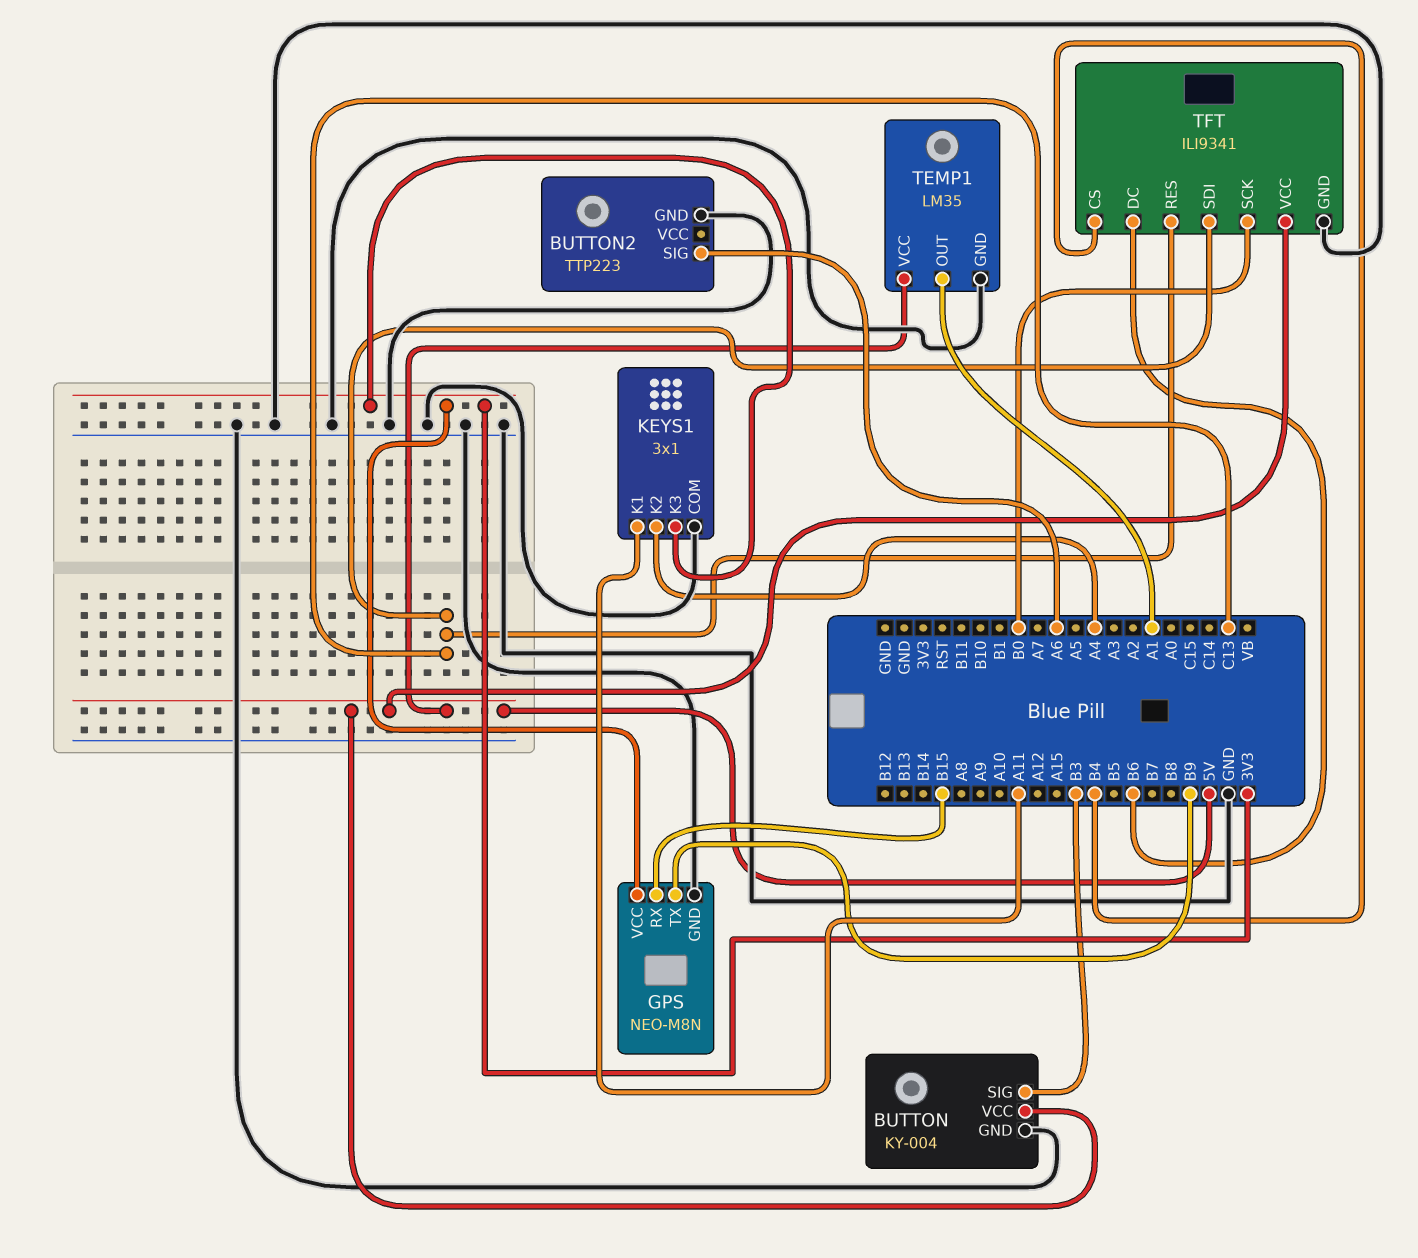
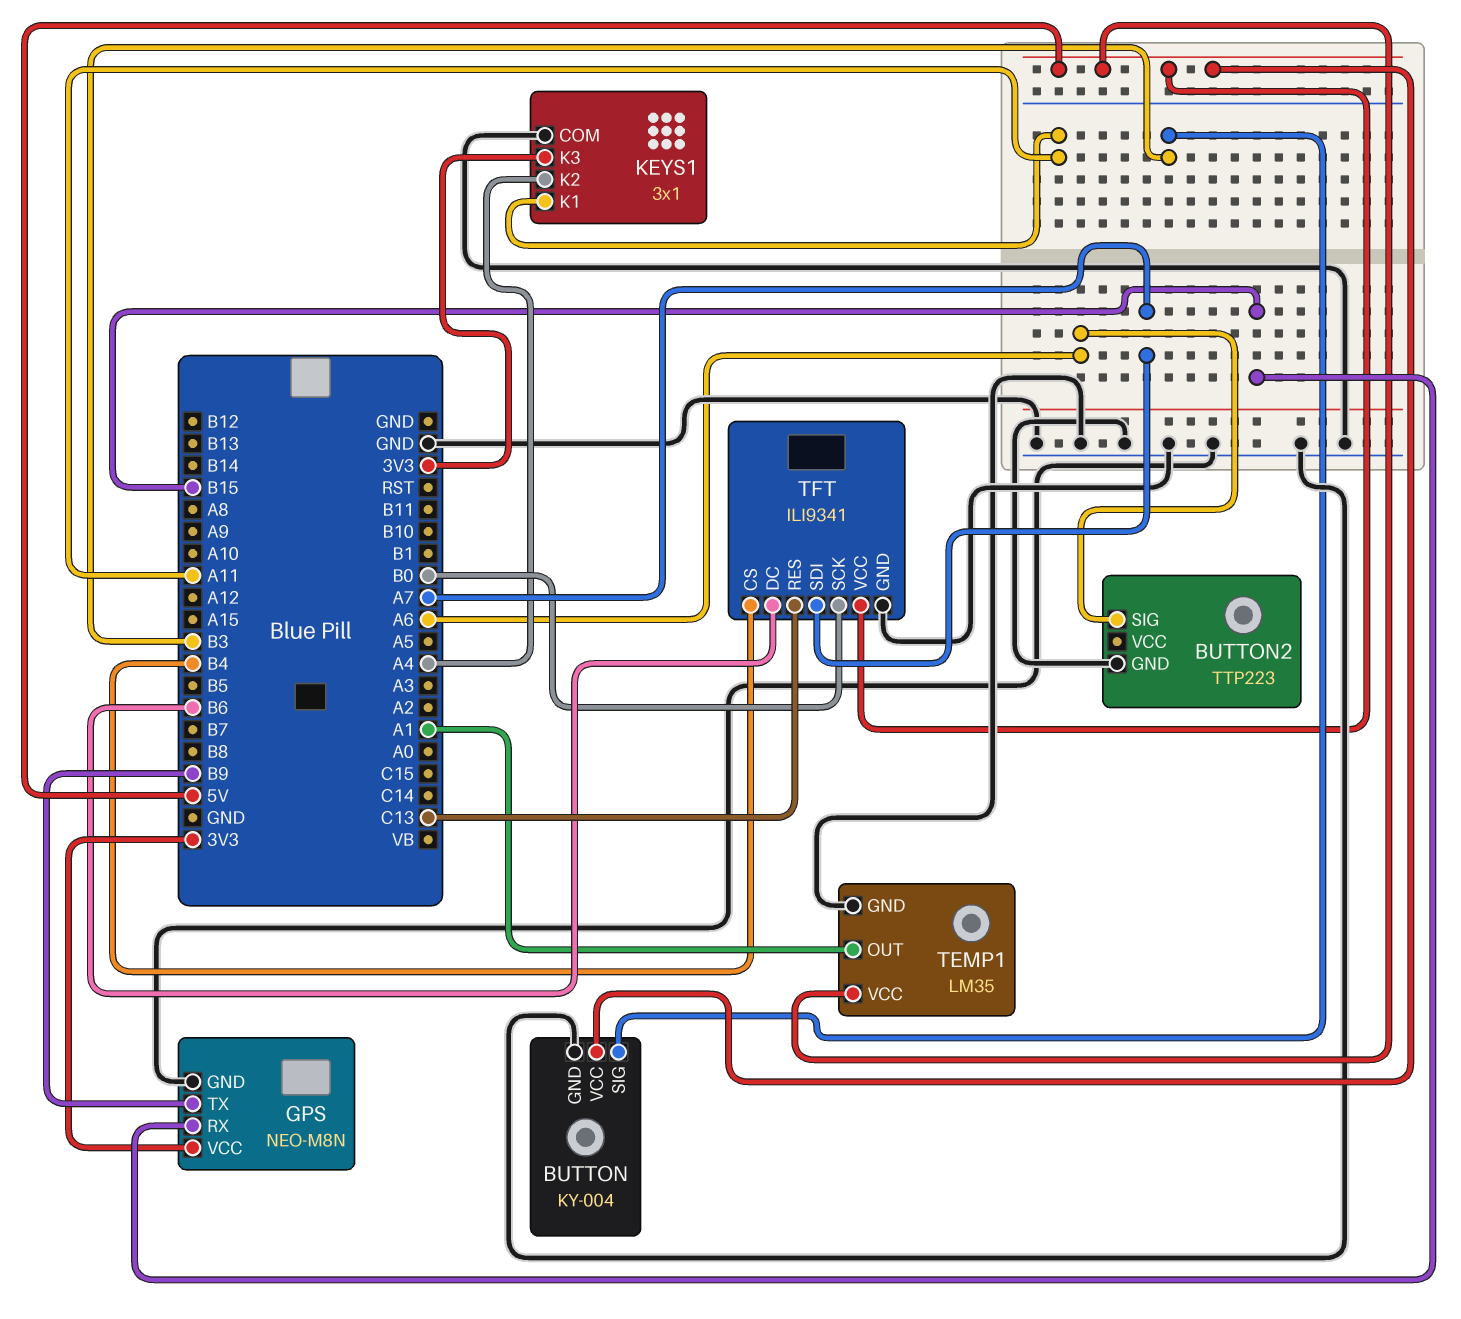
TFT pin SDI: C13 -> A7

